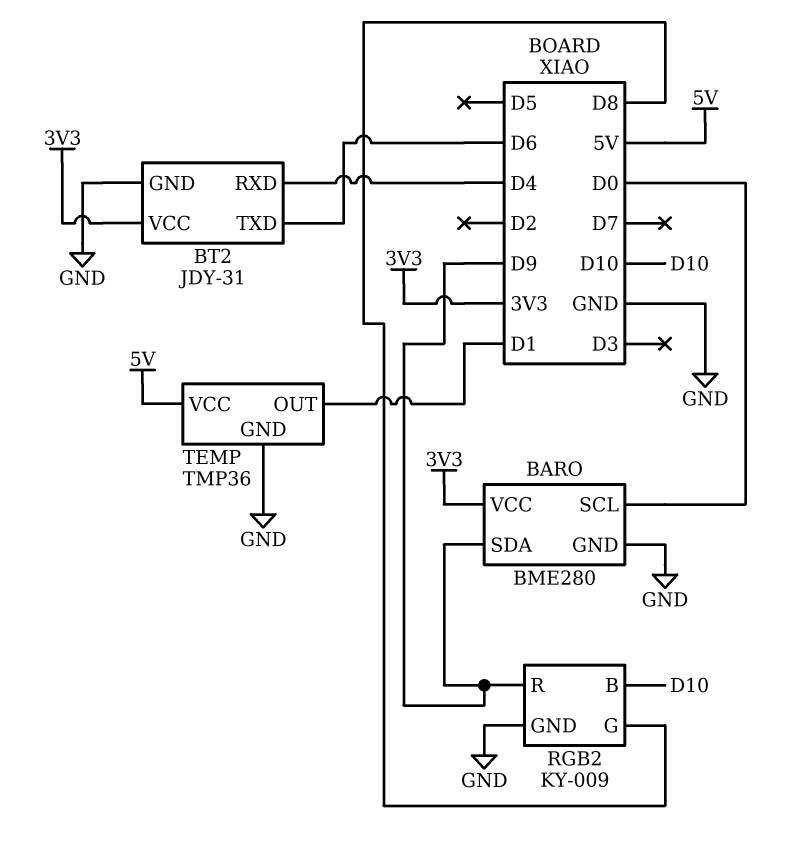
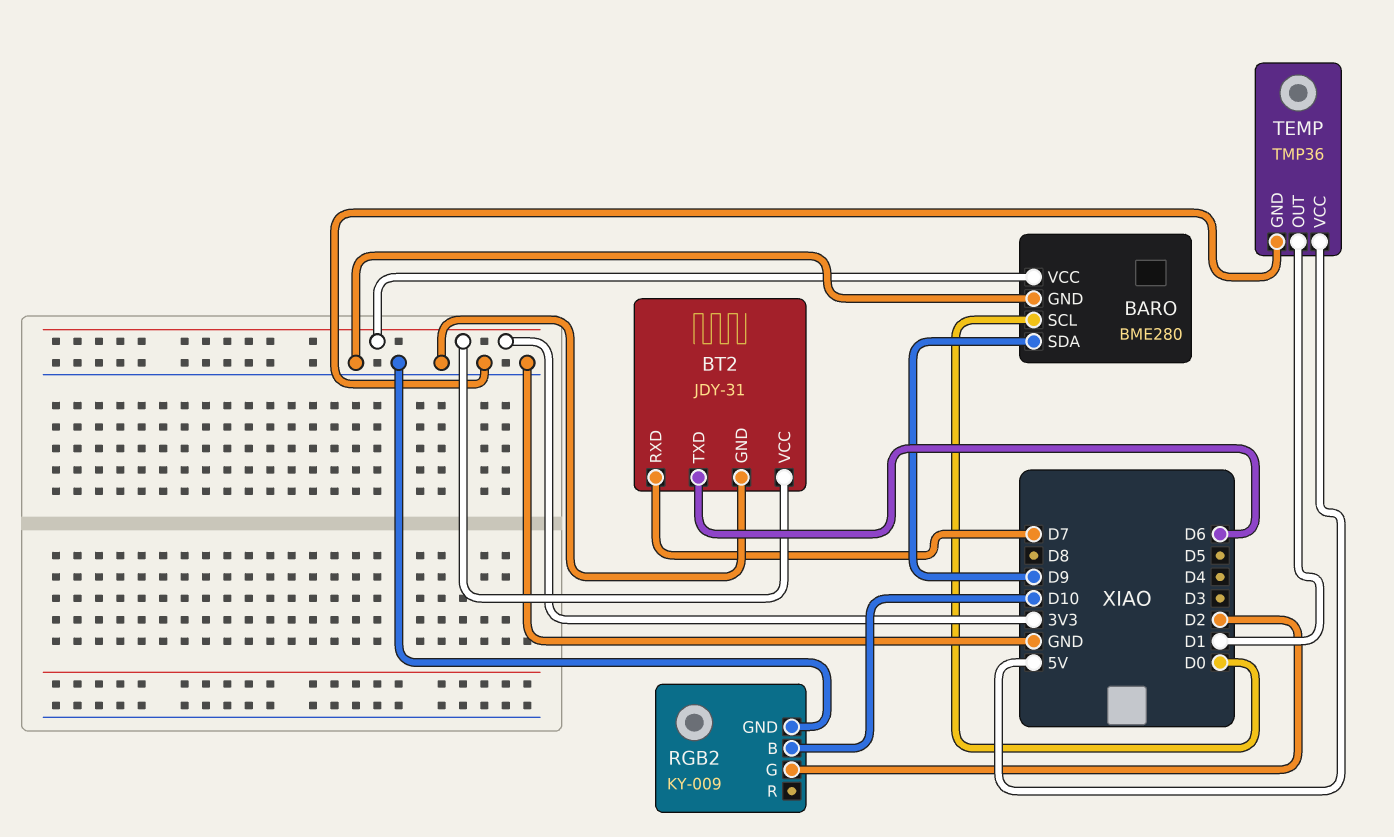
BT2 pin RXD: D4 -> D7
RGB2 pin G: D8 -> D2
RGB2 pin R: D9 -> none

